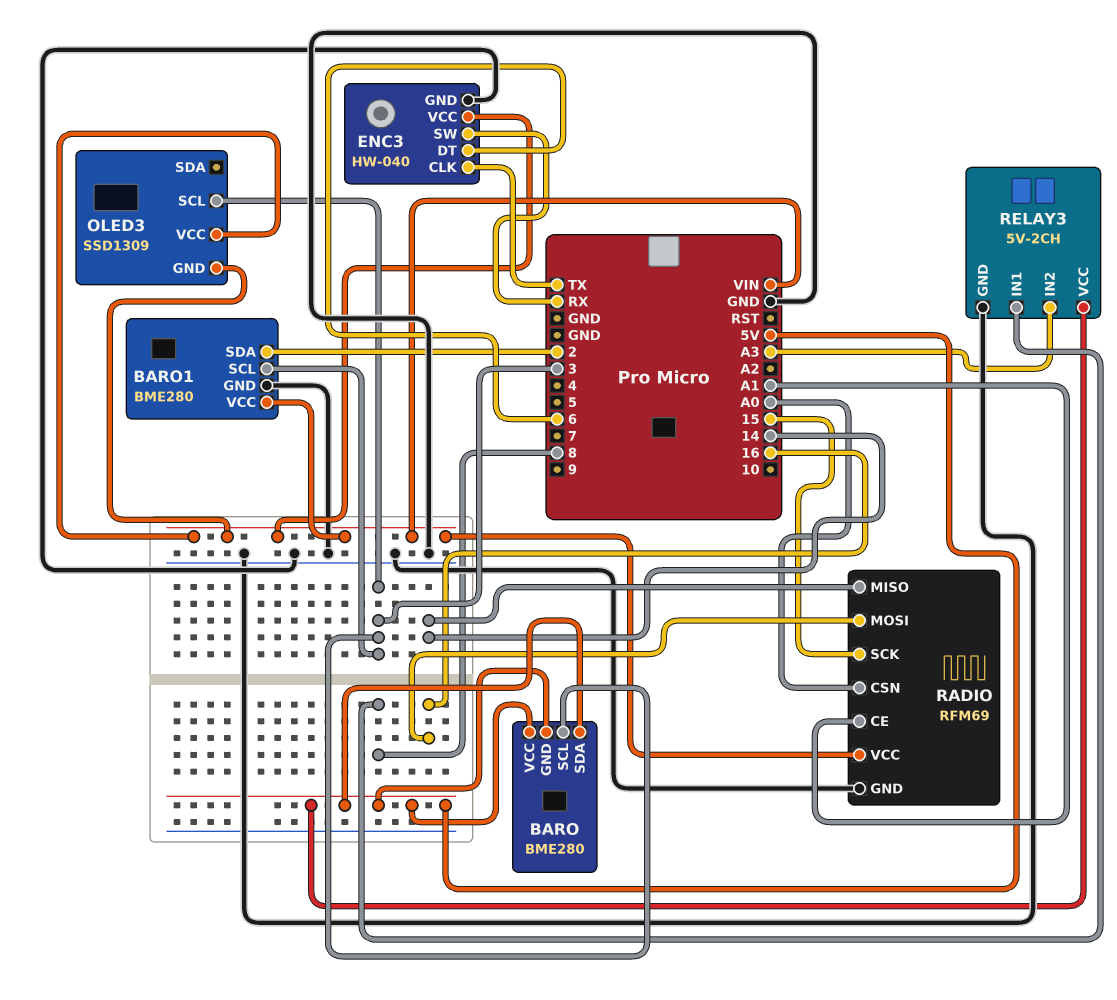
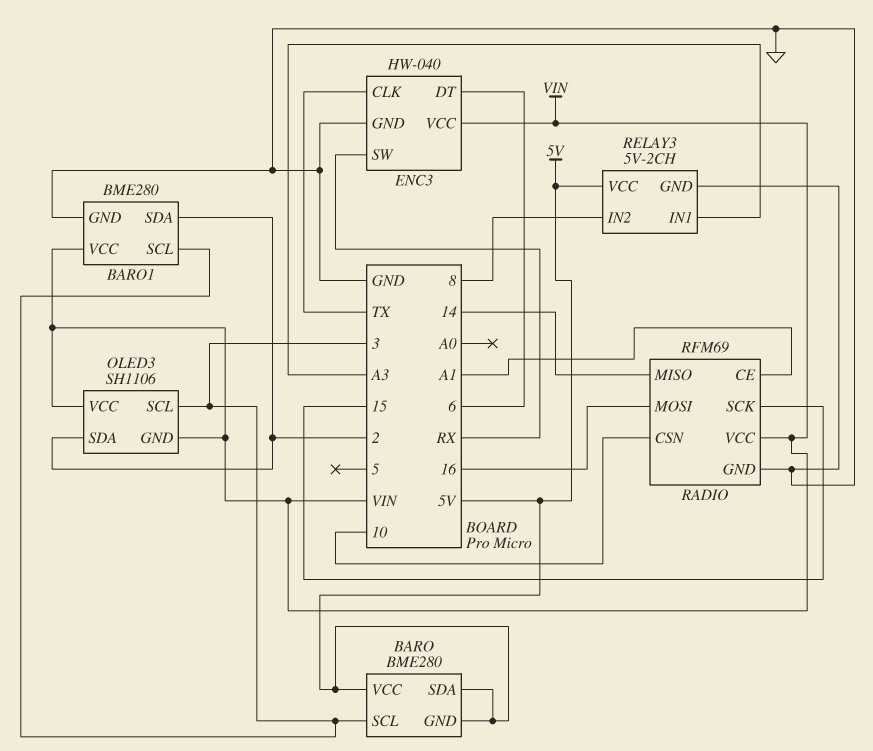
OLED3: SSD1309 -> SH1106
OLED3 pin SDA: none -> 2
RADIO pin CSN: A0 -> 10
RELAY3 pin IN1: 8 -> A3
RELAY3 pin IN2: A3 -> 8

